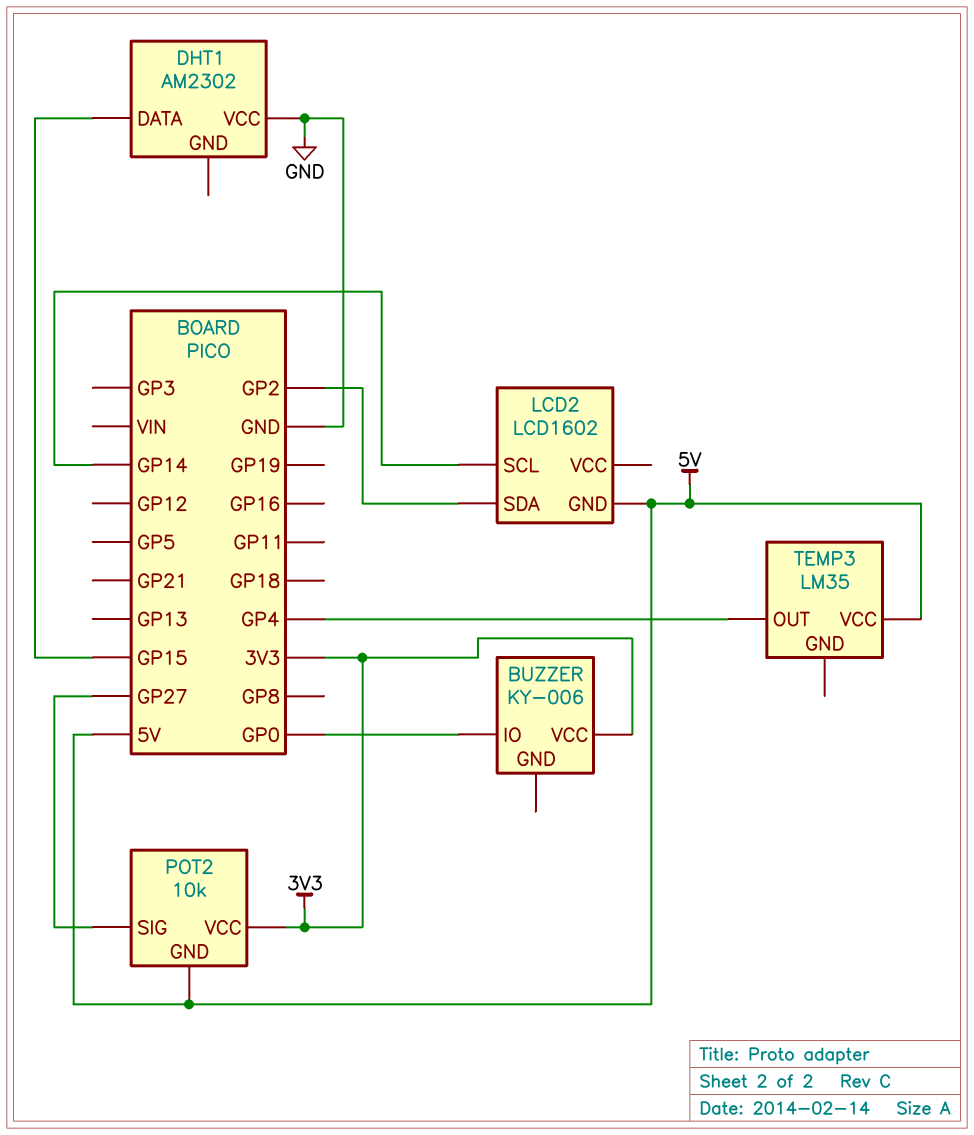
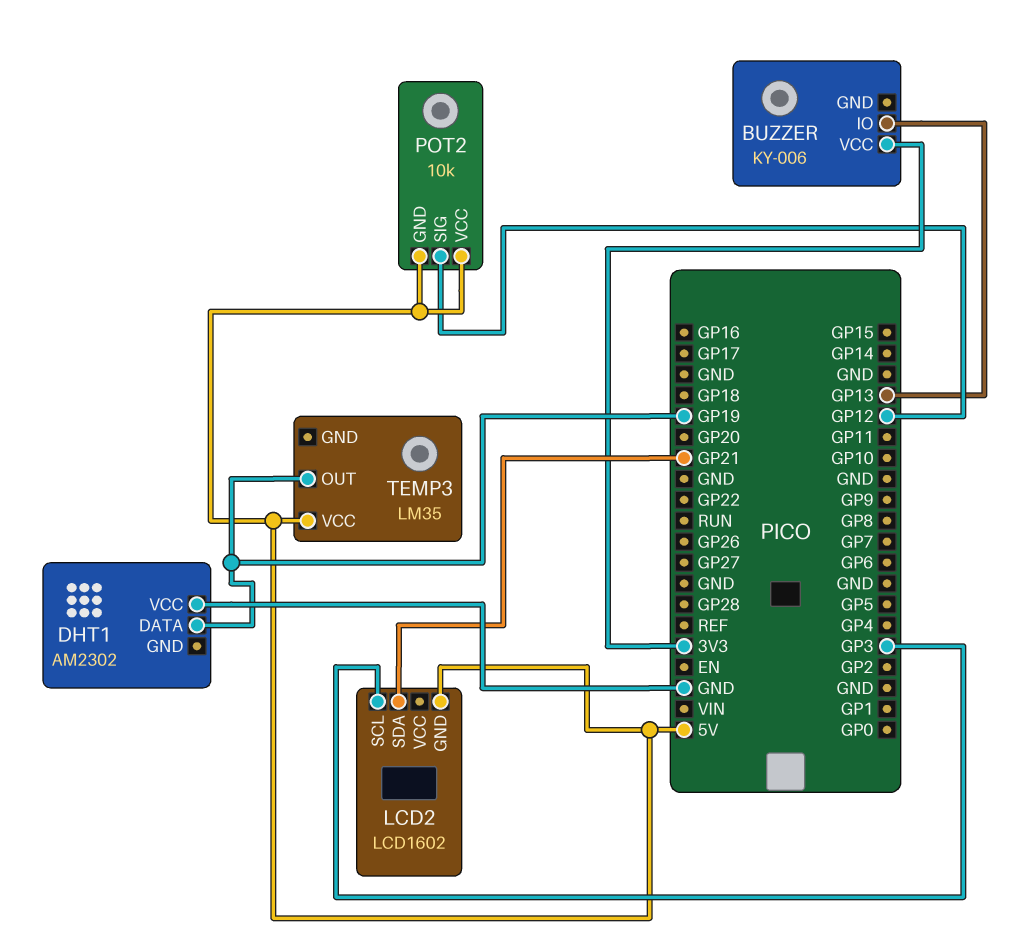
BUZZER pin IO: GP0 -> GP13
DHT1 pin DATA: GP15 -> GP19
LCD2 pin SCL: GP14 -> GP3
LCD2 pin SDA: GP2 -> GP21
POT2 pin SIG: GP27 -> GP12
POT2 pin VCC: 3V3 -> 5V
TEMP3 pin OUT: GP4 -> GP19

